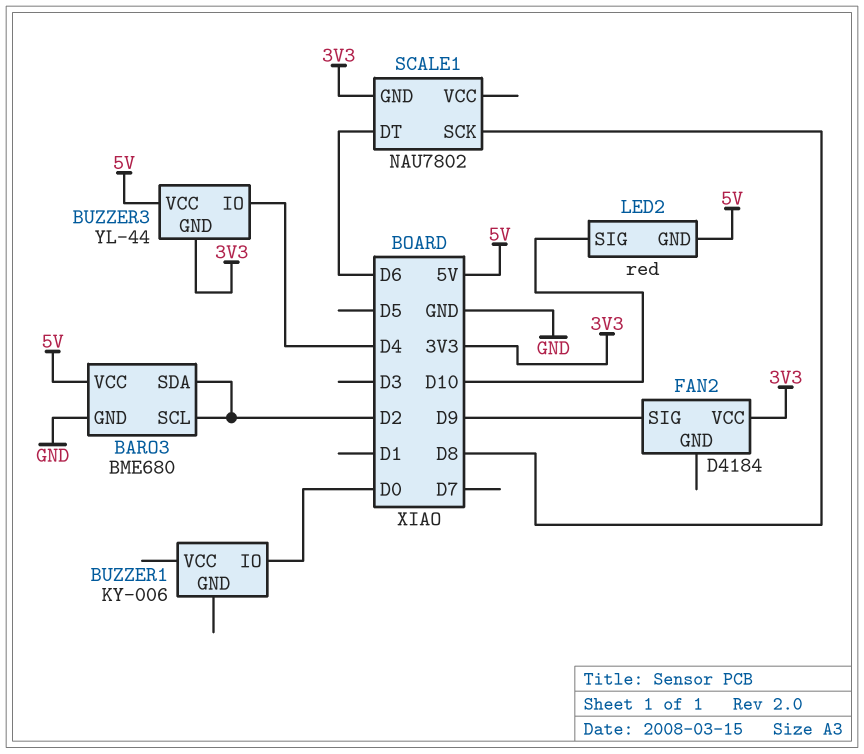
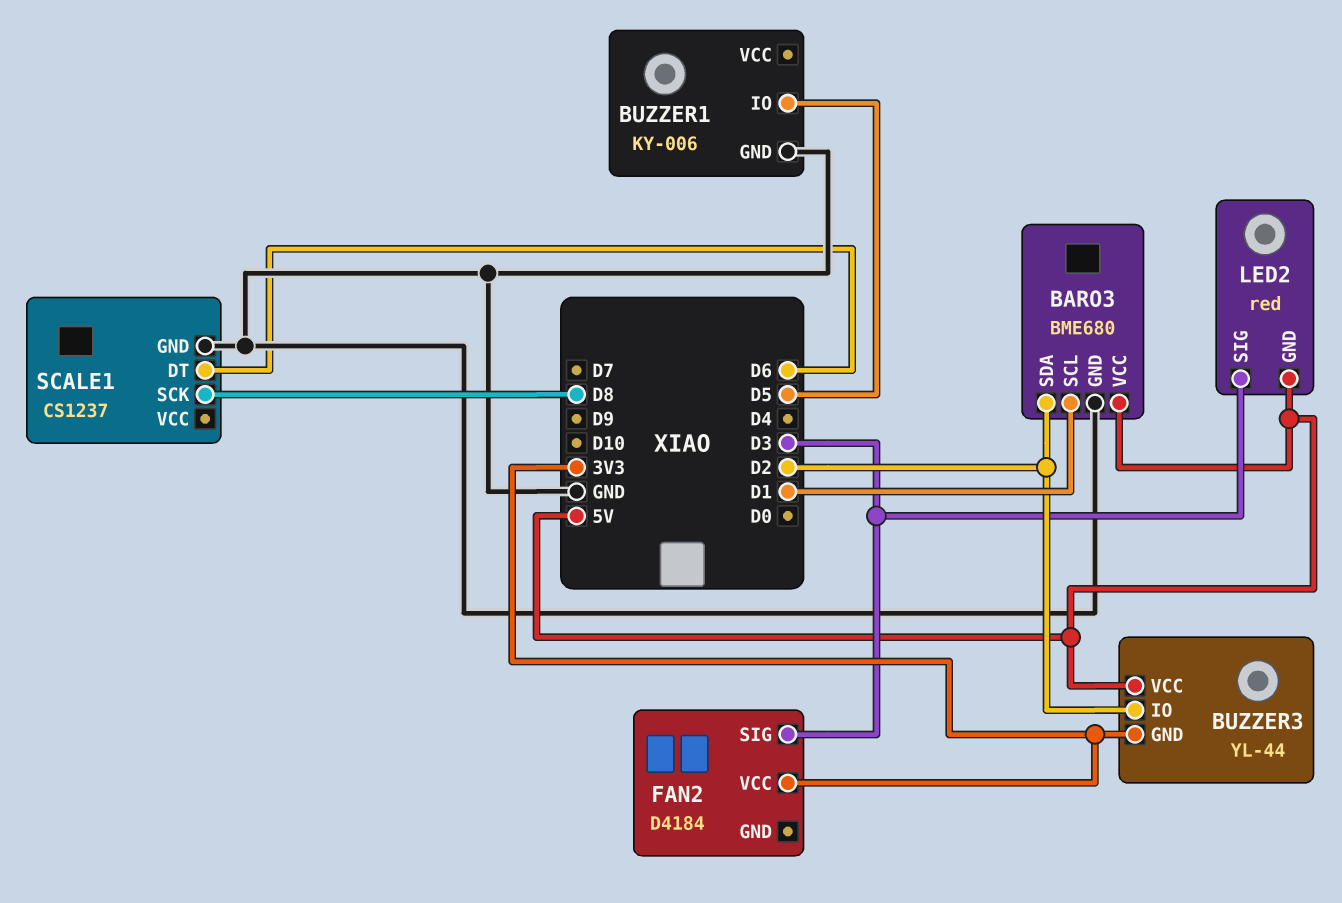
BARO3 pin SCL: D2 -> D1
BUZZER1 pin GND: none -> GND
BUZZER1 pin IO: D0 -> D5
BUZZER3 pin IO: D4 -> D2
FAN2 pin SIG: D9 -> D3
LED2 pin SIG: D10 -> D3
SCALE1: NAU7802 -> CS1237
SCALE1 pin GND: 3V3 -> GND

